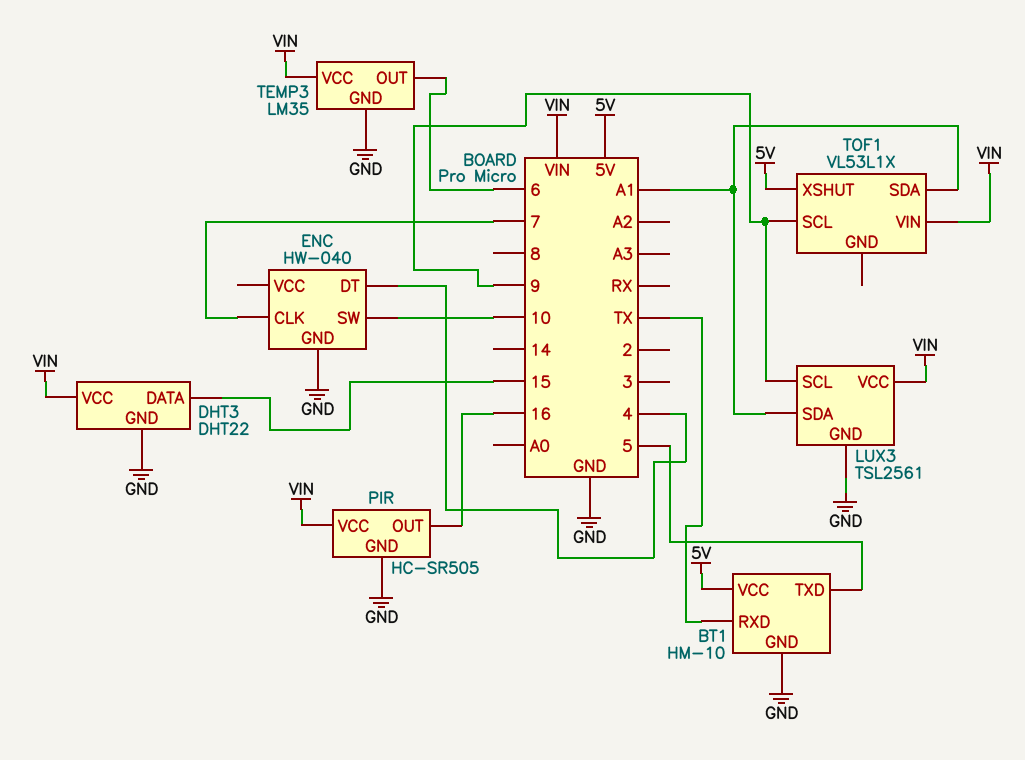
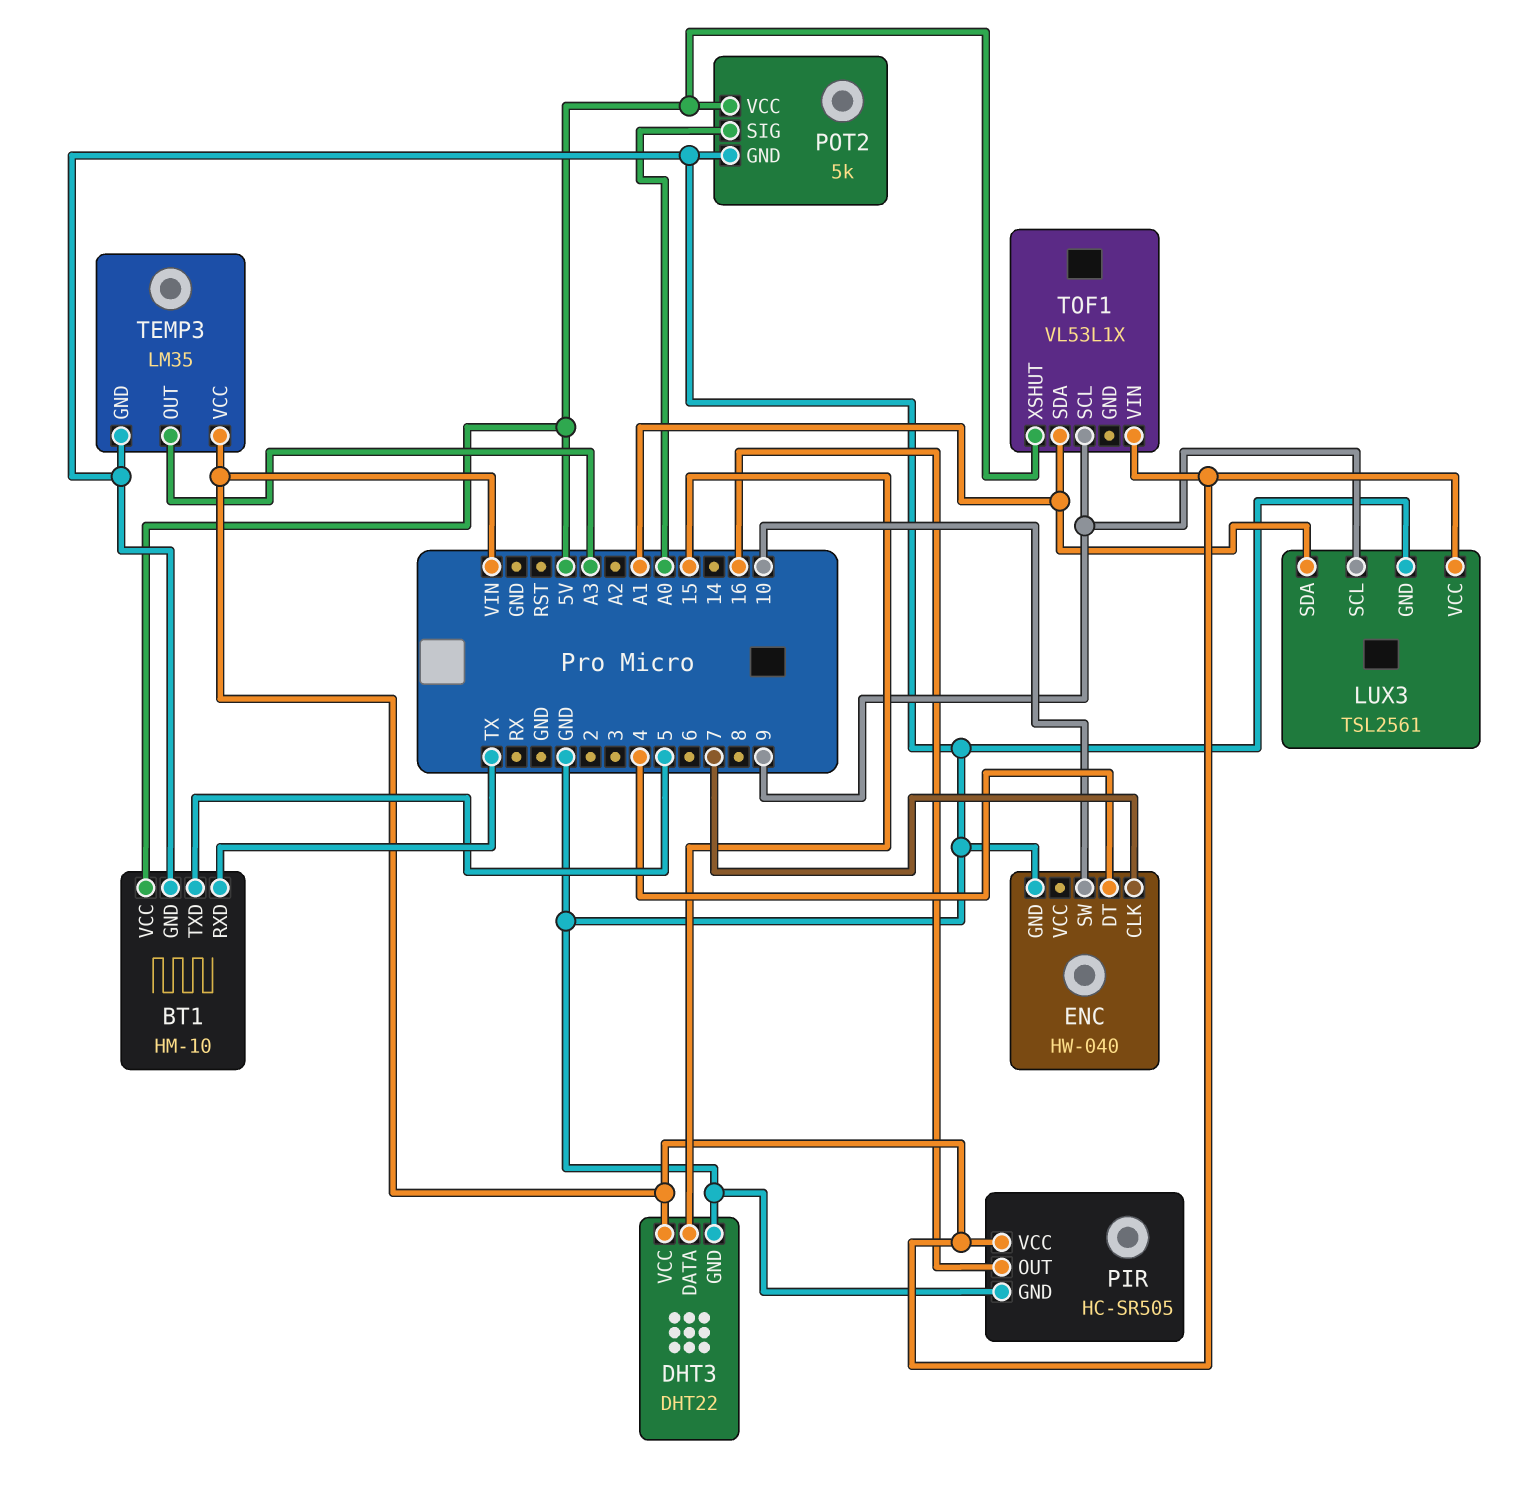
POT2: none -> 5k
POT2 pin GND: none -> GND
POT2 pin SIG: none -> A0
POT2 pin VCC: none -> 5V
TEMP3 pin OUT: 6 -> A3

